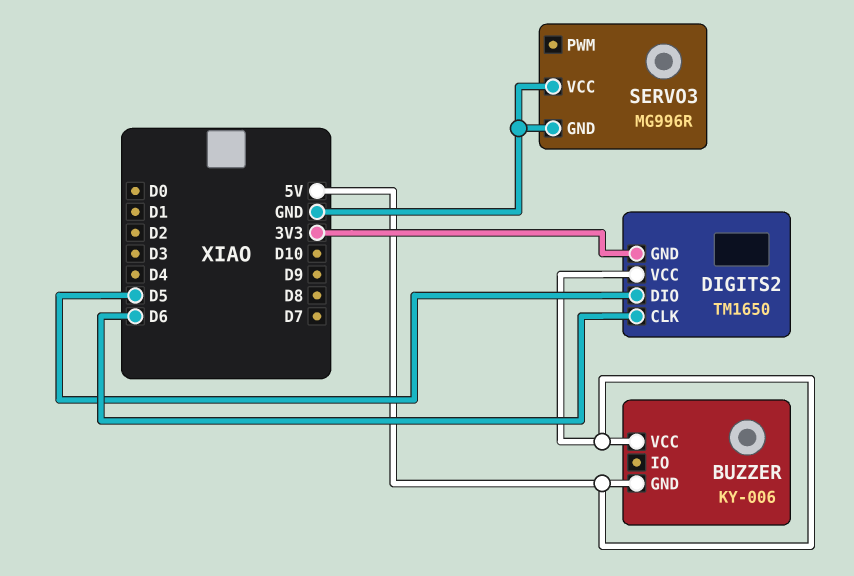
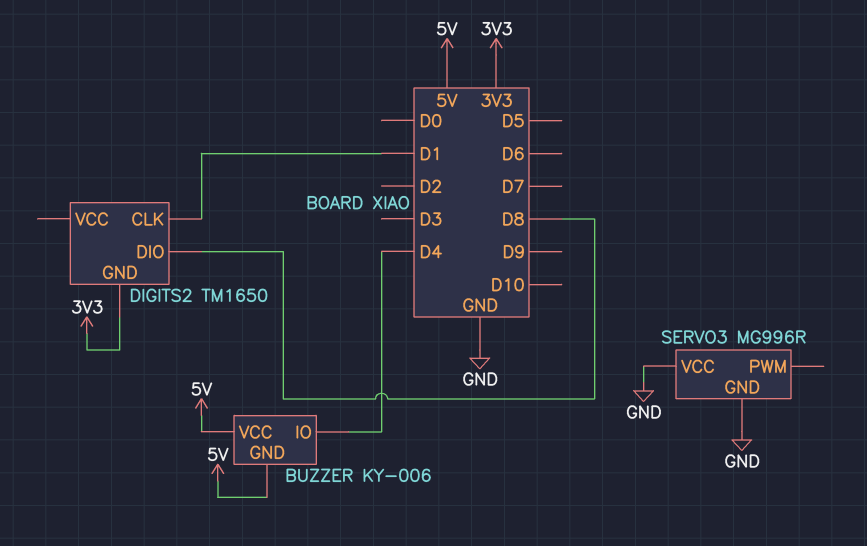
BUZZER pin IO: none -> D4
DIGITS2 pin CLK: D6 -> D1
DIGITS2 pin DIO: D5 -> D8
DIGITS2 pin VCC: 5V -> none

